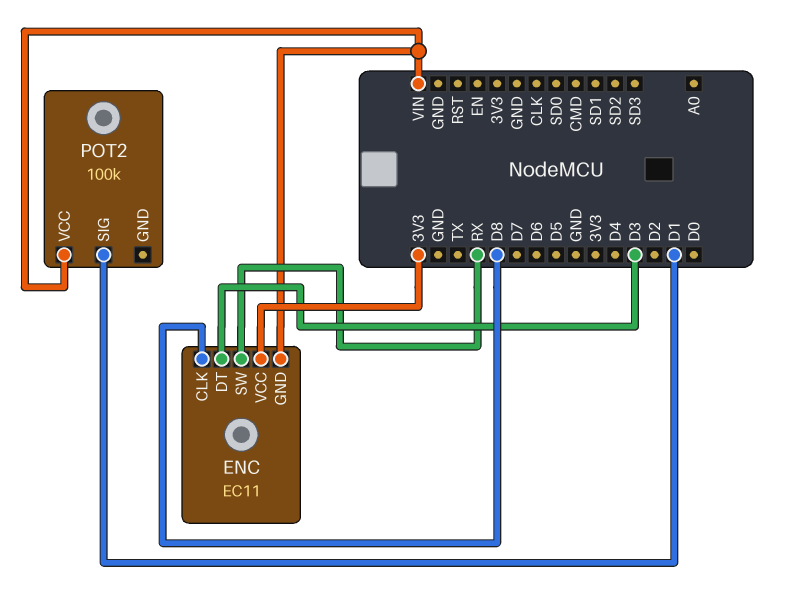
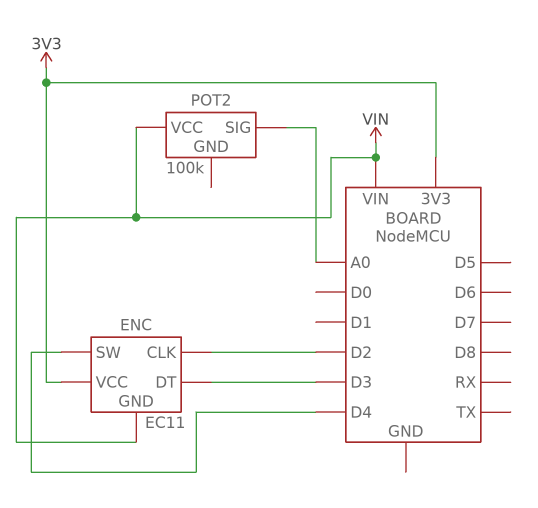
ENC pin CLK: D8 -> D2
ENC pin SW: RX -> D4
POT2 pin SIG: D1 -> A0

